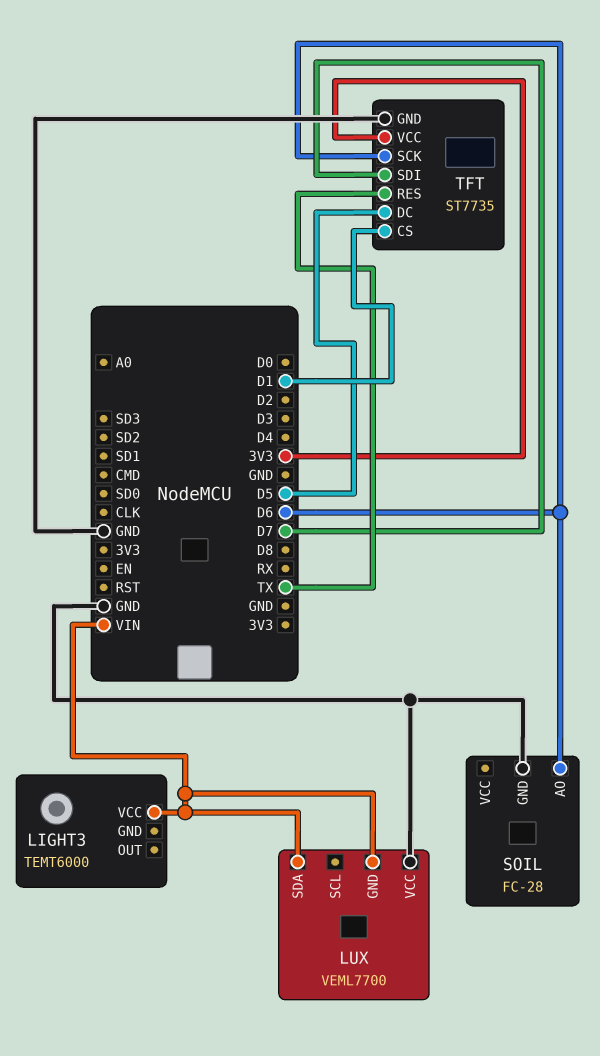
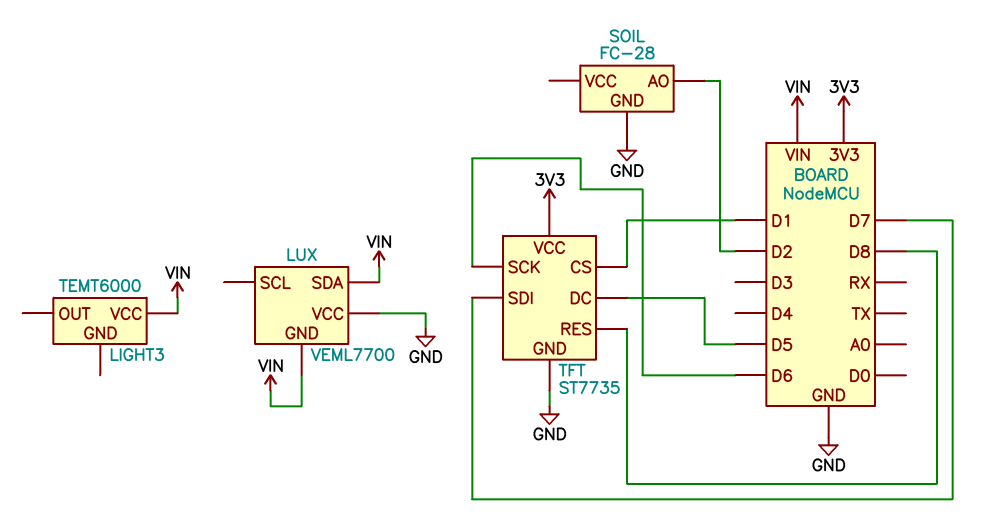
SOIL pin AO: D6 -> D2
TFT pin RES: TX -> D8

